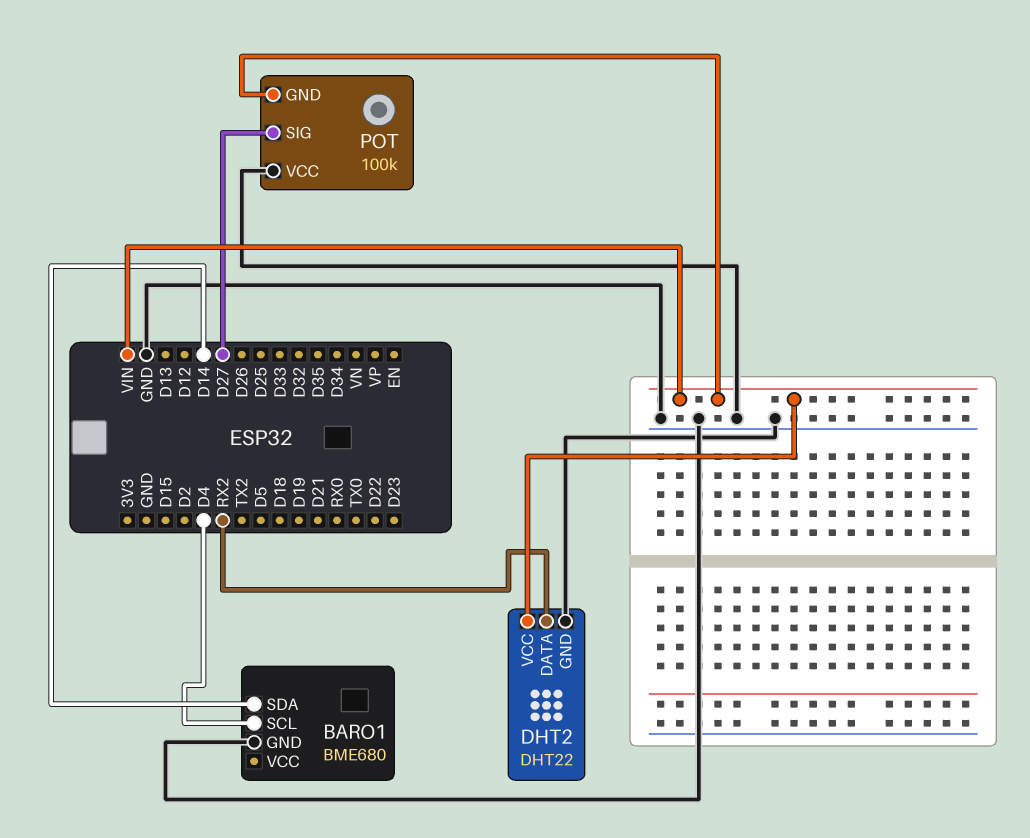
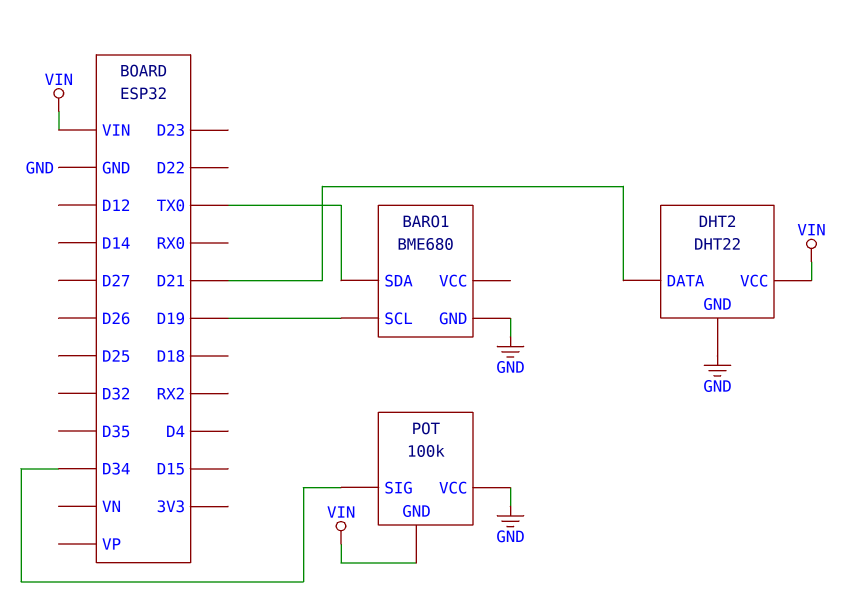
BARO1 pin SCL: D4 -> D19
BARO1 pin SDA: D14 -> TX0
DHT2 pin DATA: RX2 -> D21
POT pin SIG: D27 -> D34

